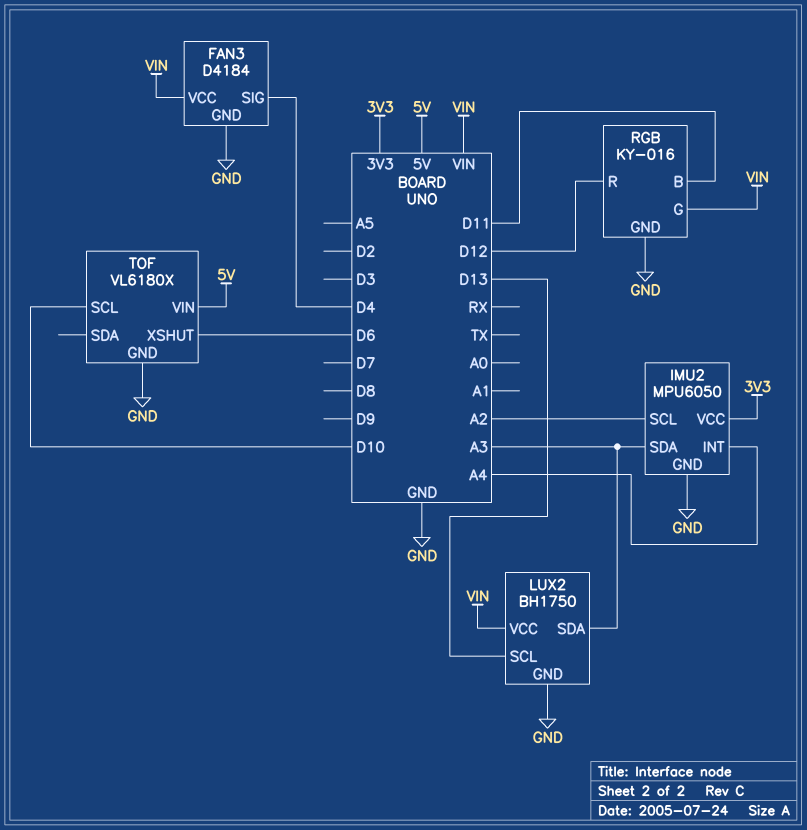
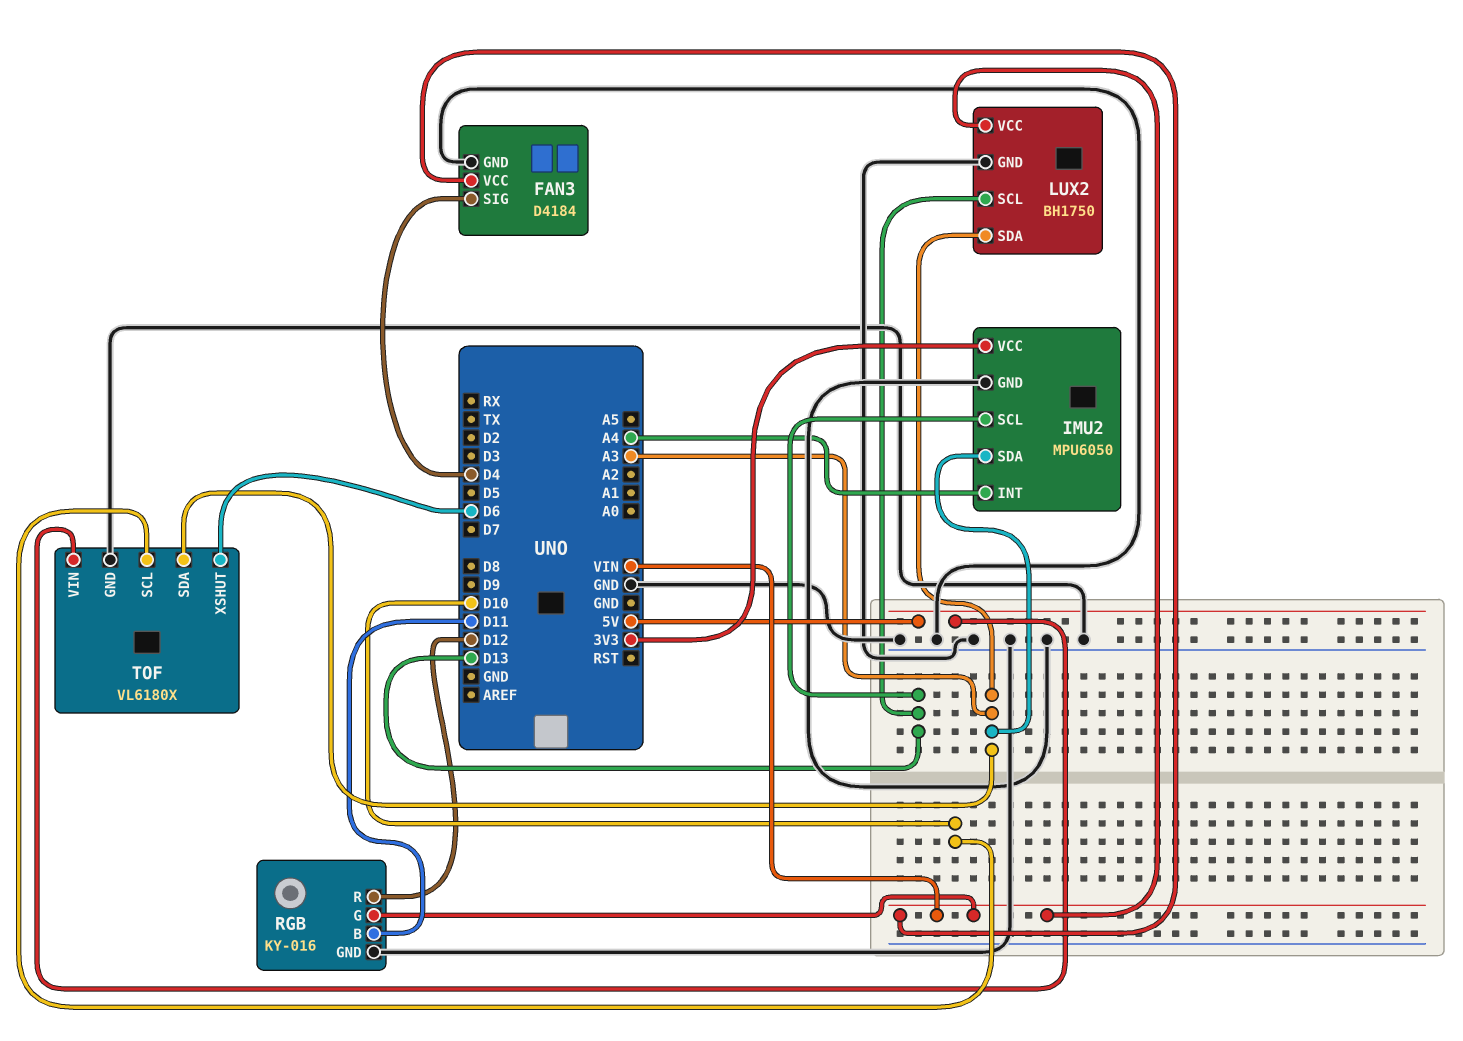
IMU2 pin SCL: A2 -> D13
TOF pin SDA: none -> A3

